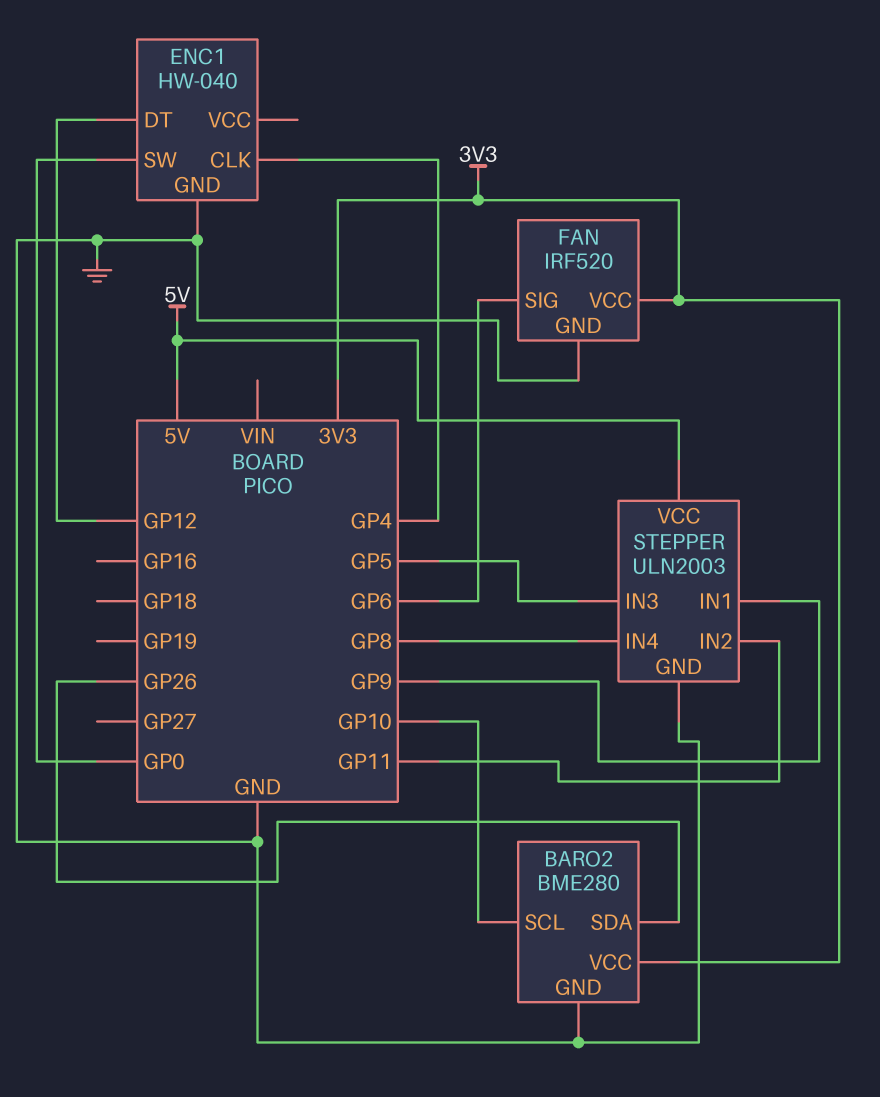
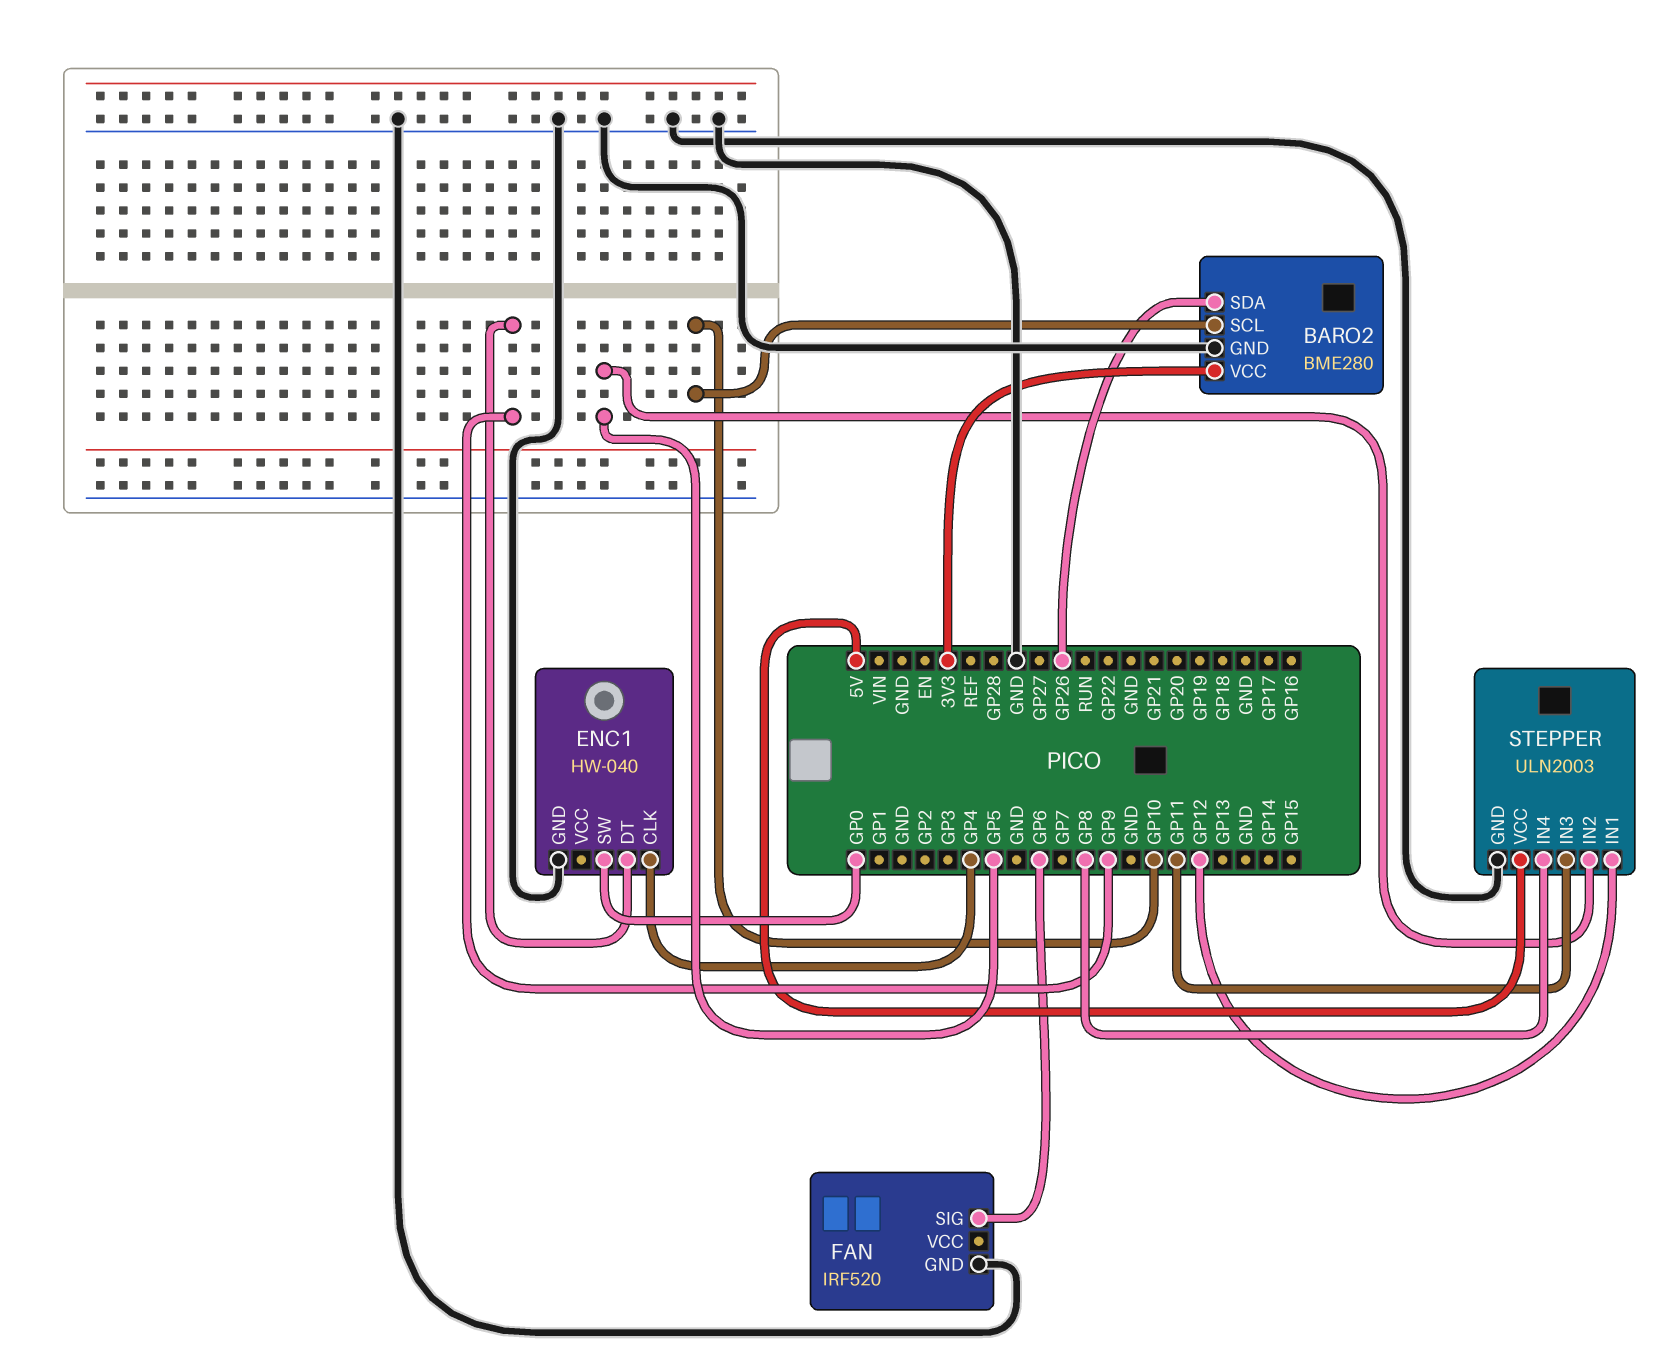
ENC1 pin DT: GP12 -> GP9
FAN pin VCC: 3V3 -> none
STEPPER pin IN1: GP9 -> GP12
STEPPER pin IN2: GP11 -> GP5
STEPPER pin IN3: GP5 -> GP11

